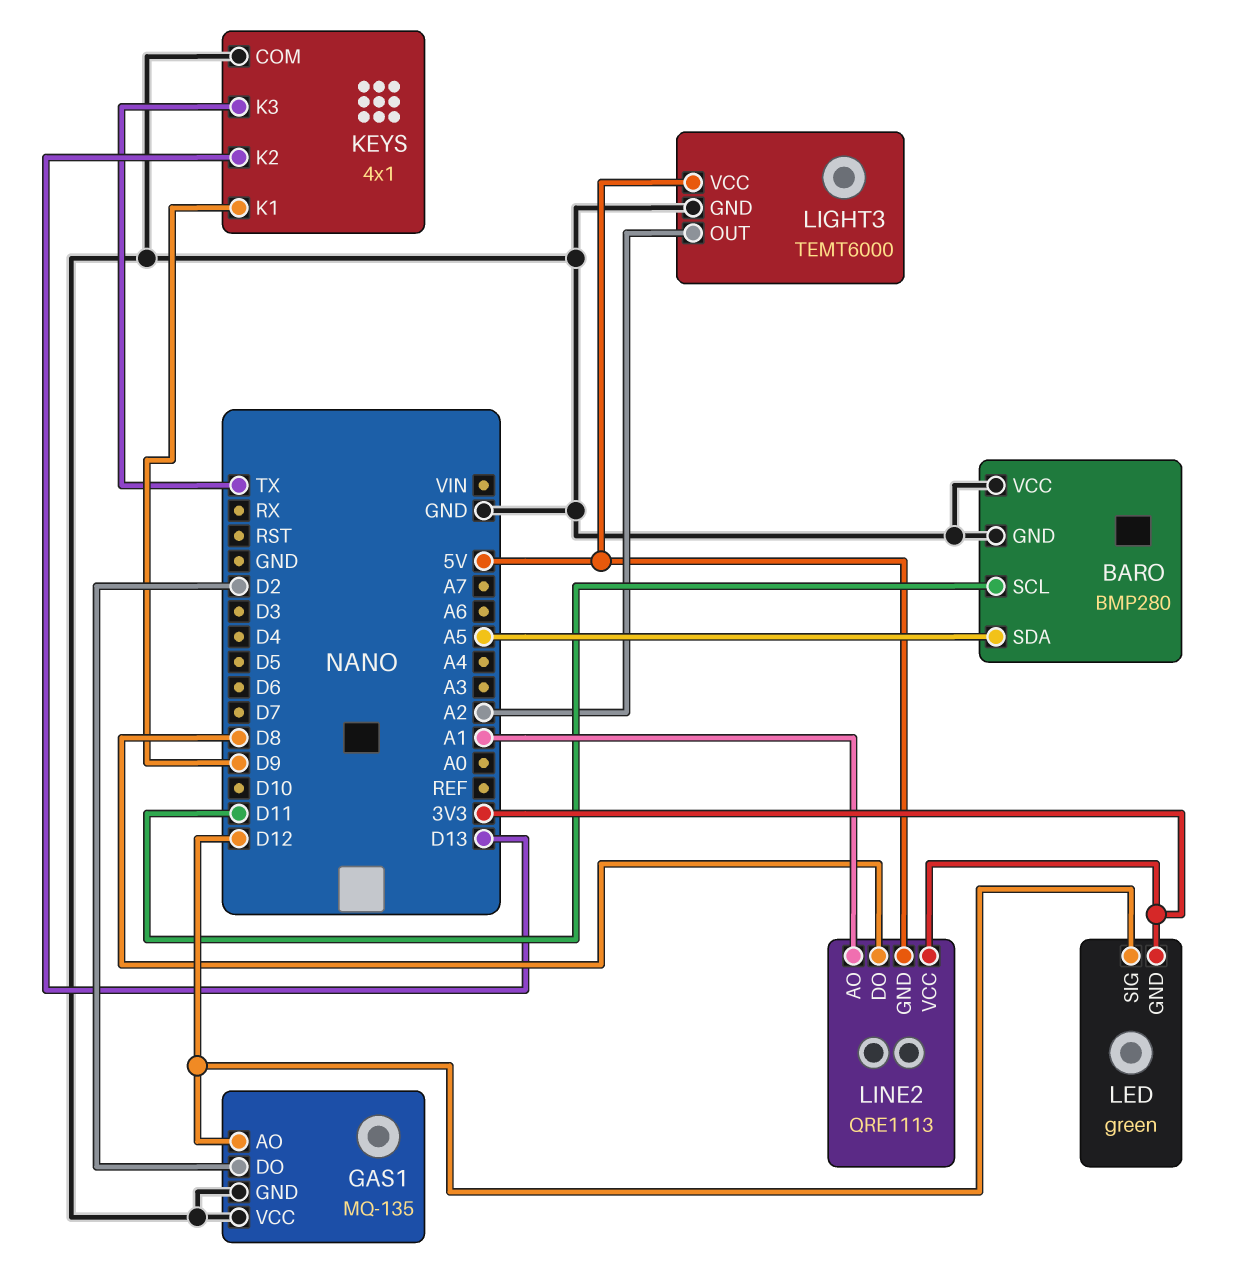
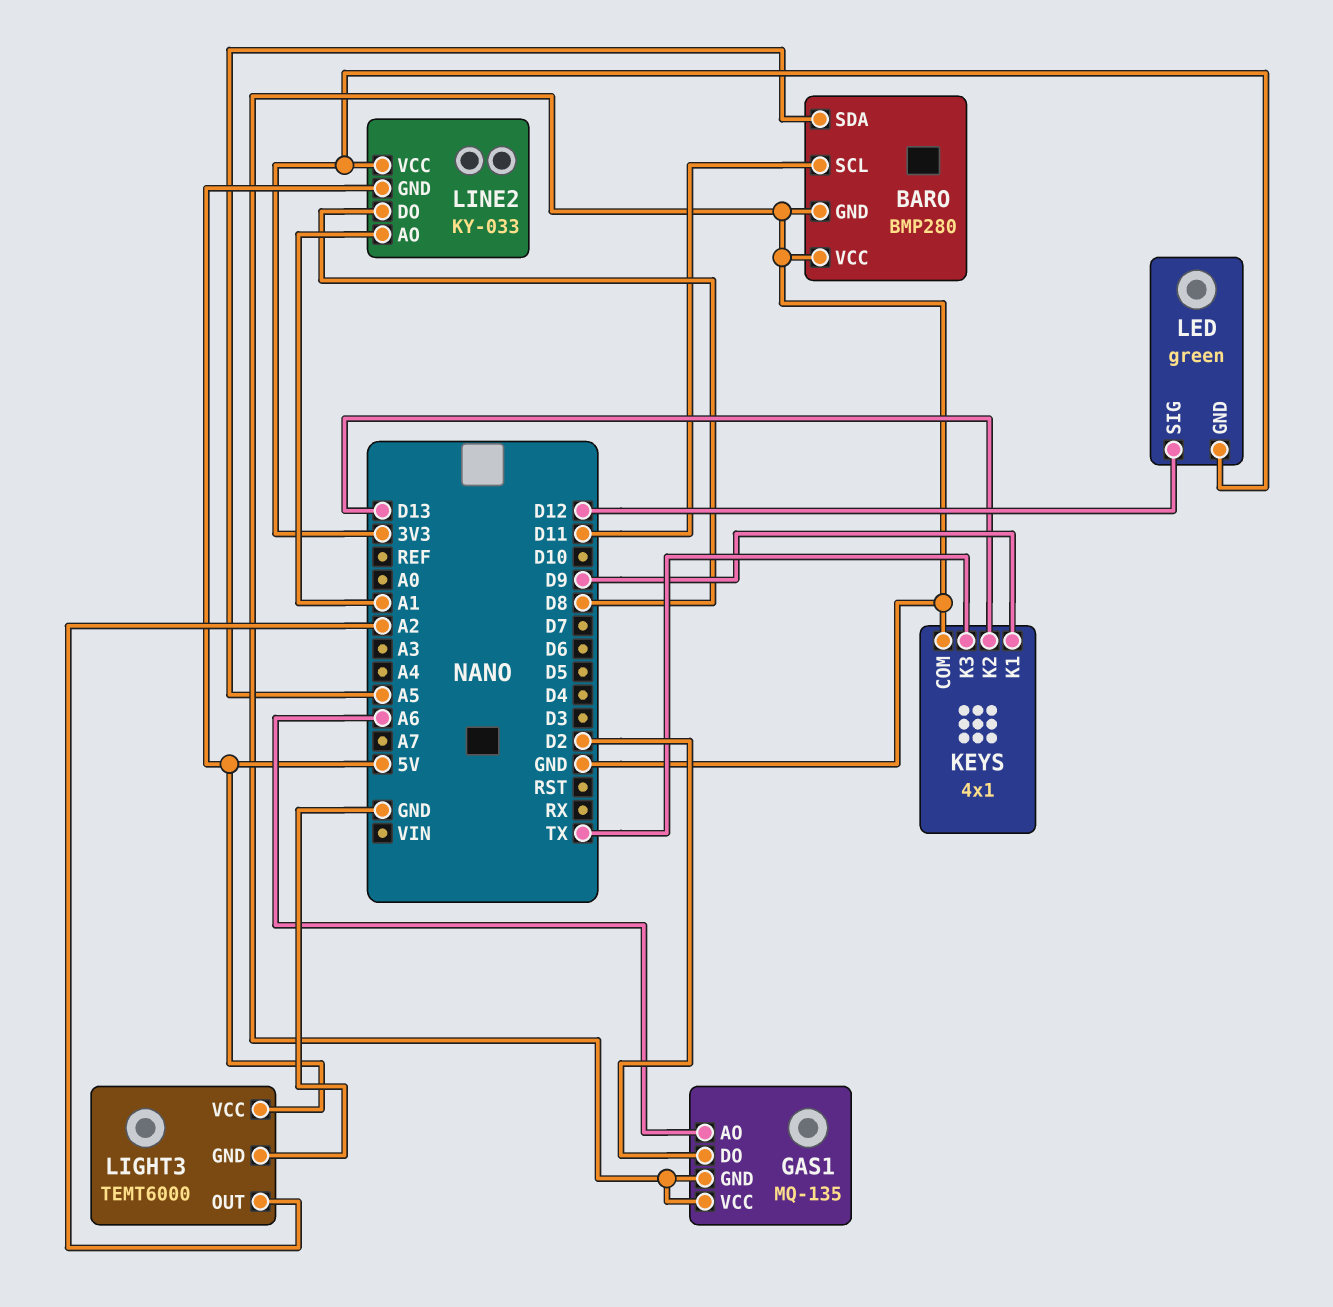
GAS1 pin AO: D12 -> A6
LINE2: QRE1113 -> KY-033

